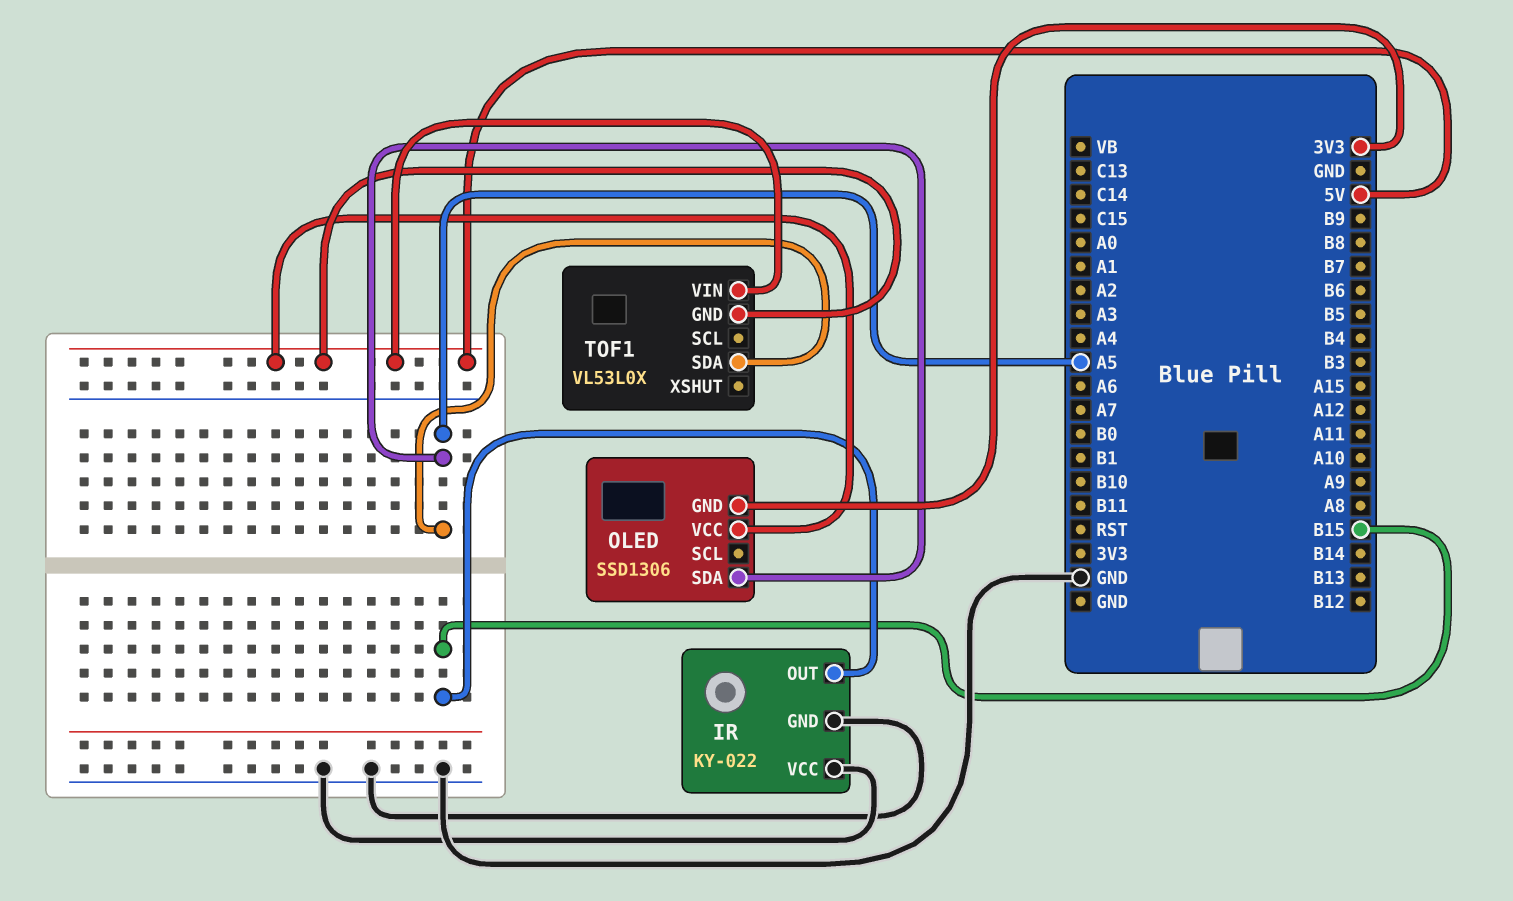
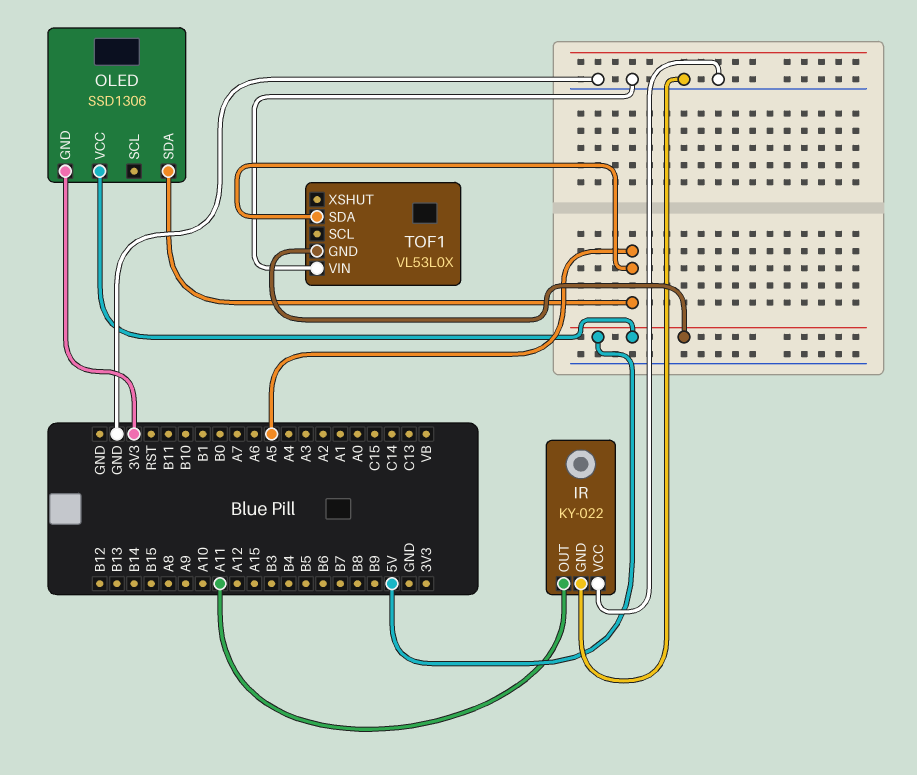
IR pin OUT: B15 -> A11
TOF1 pin VIN: 5V -> GND

